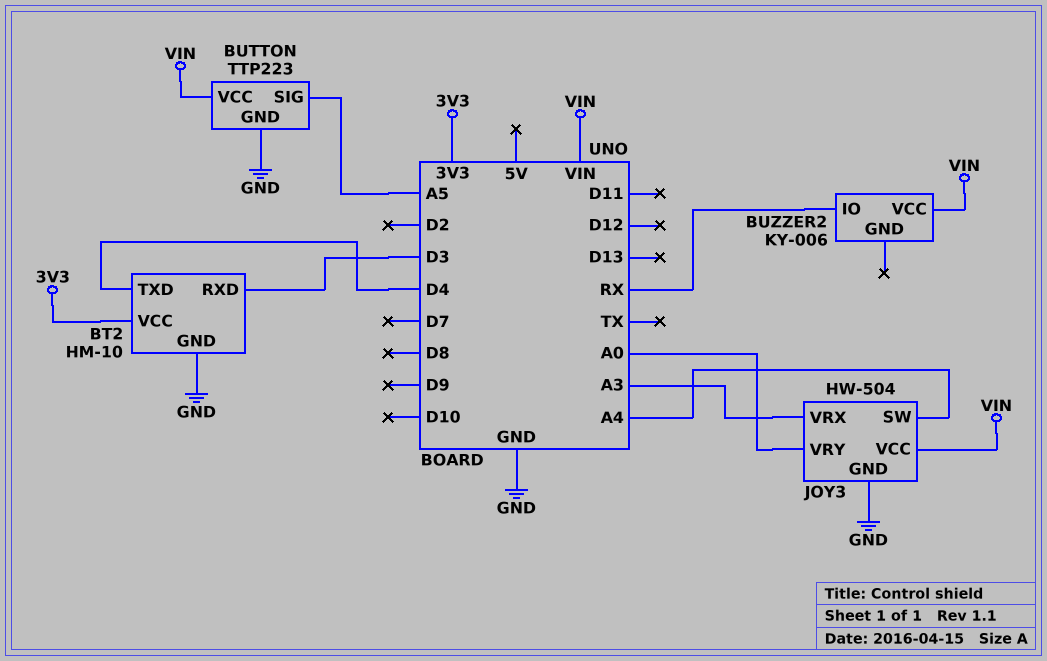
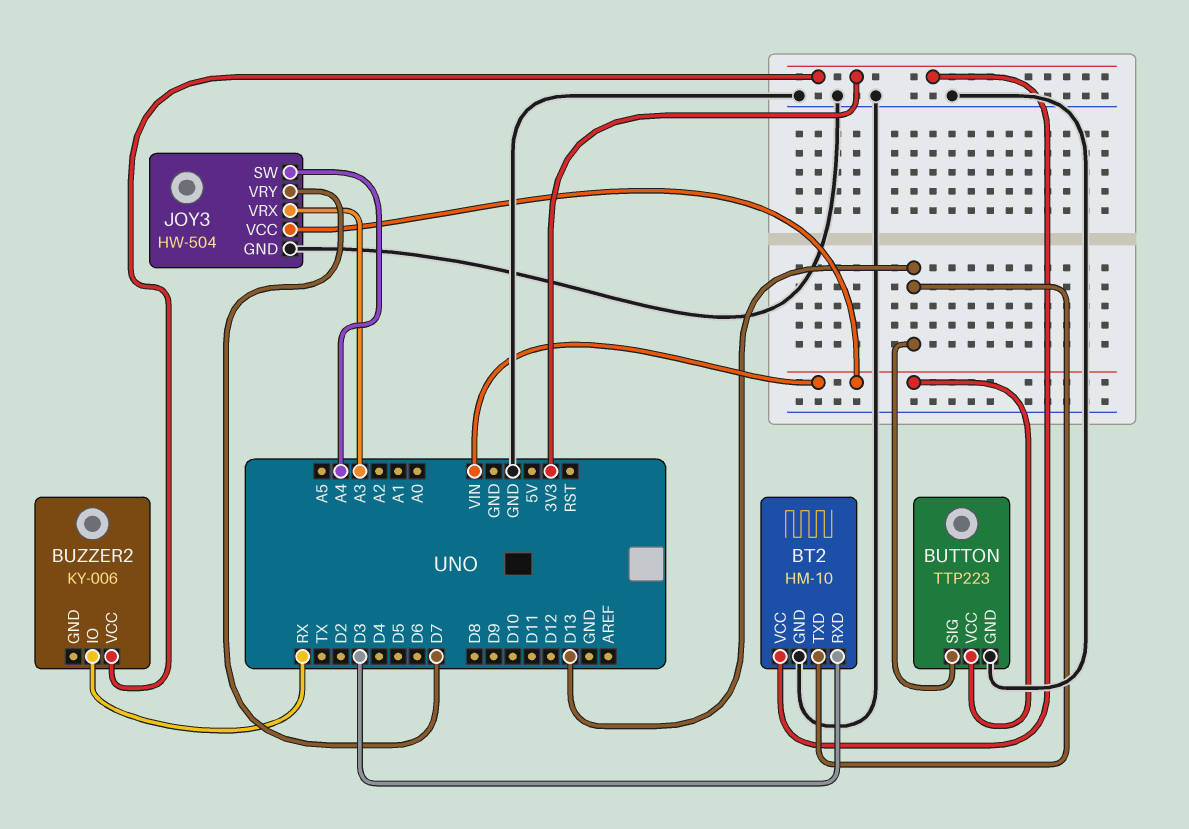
BT2 pin TXD: D4 -> D13
BUTTON pin SIG: A5 -> D13
BUZZER2 pin VCC: VIN -> 3V3
JOY3 pin VRY: A0 -> D7

